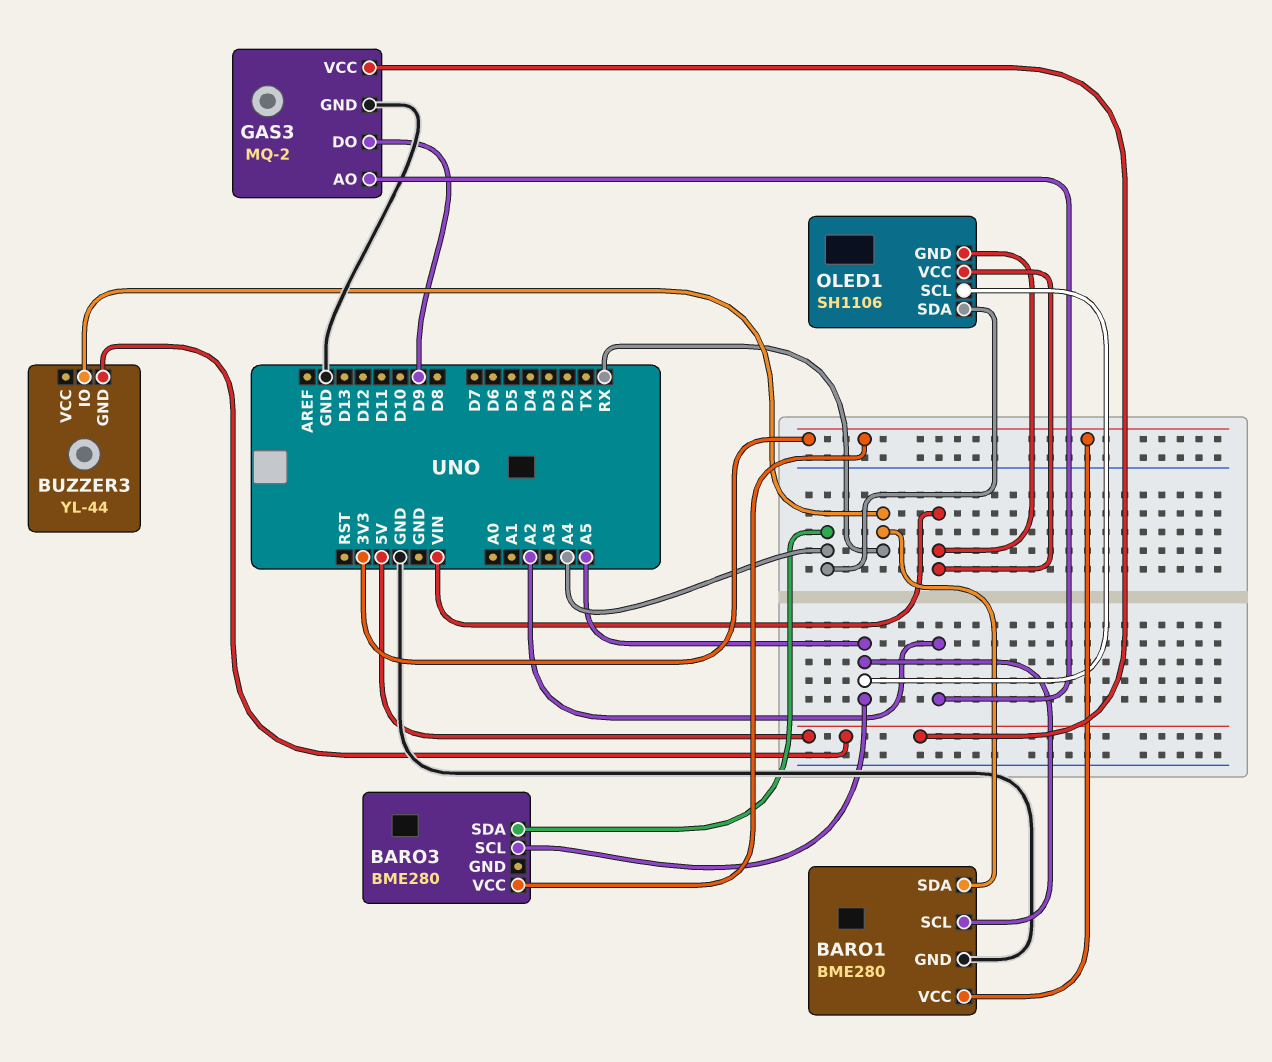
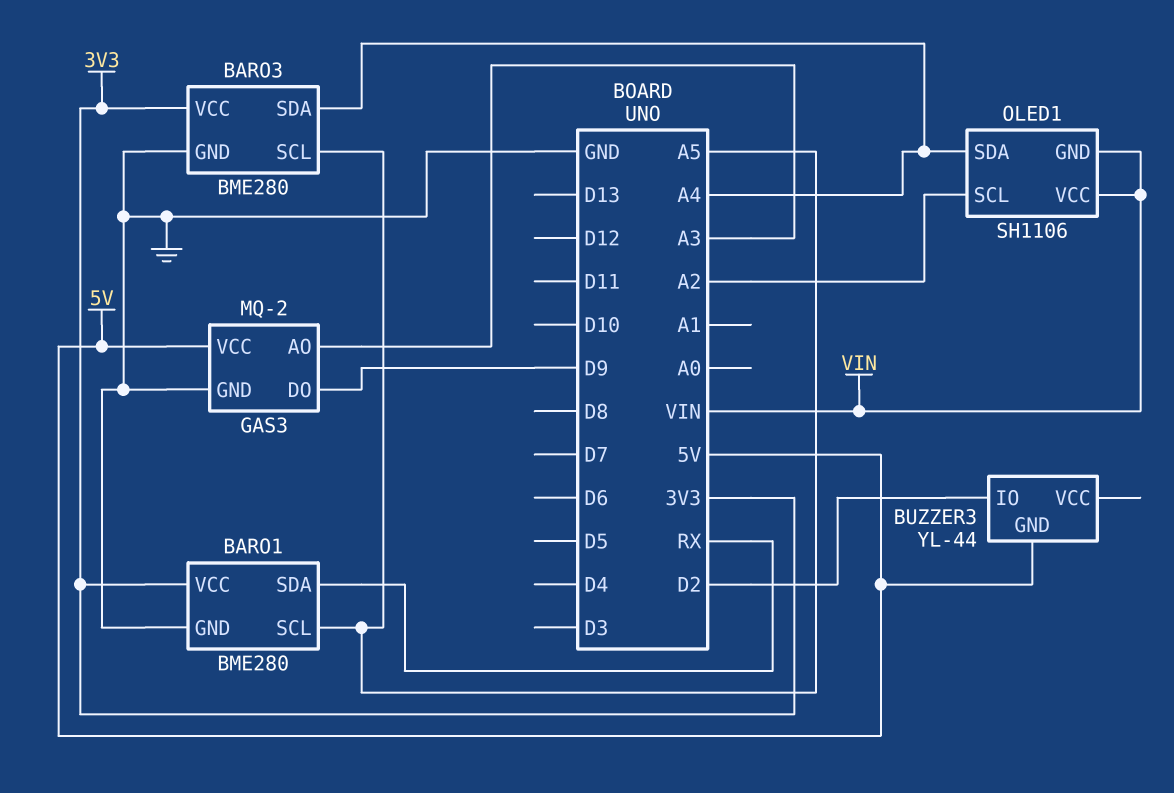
BARO3 pin GND: none -> GND
BUZZER3 pin IO: RX -> D2
GAS3 pin AO: A2 -> A3
OLED1 pin SCL: A5 -> A2

